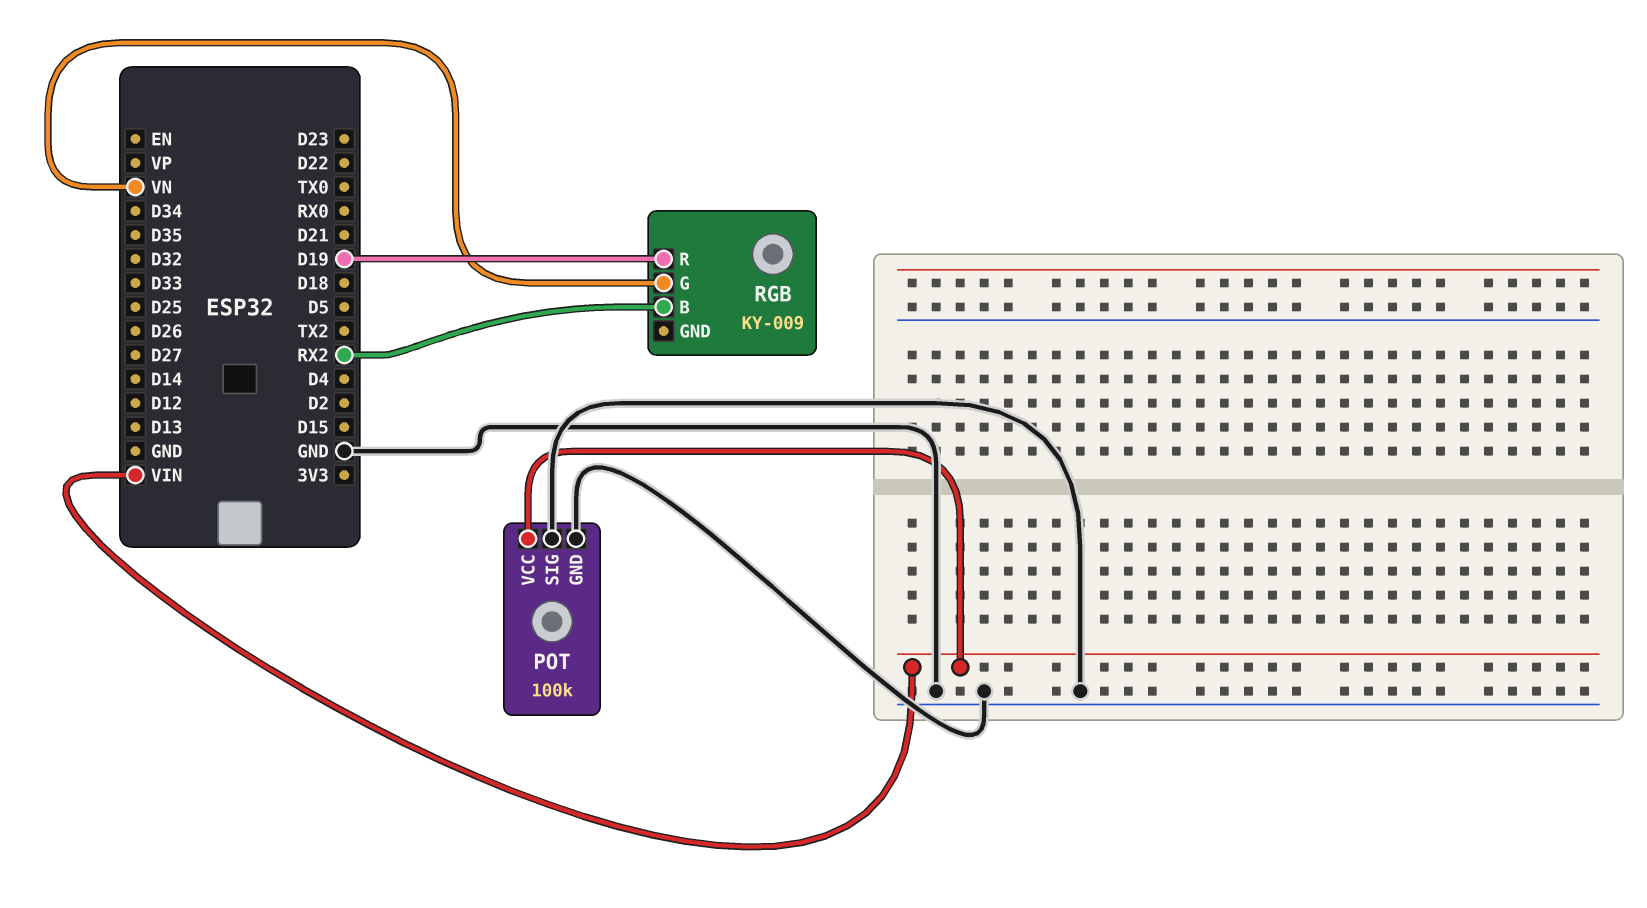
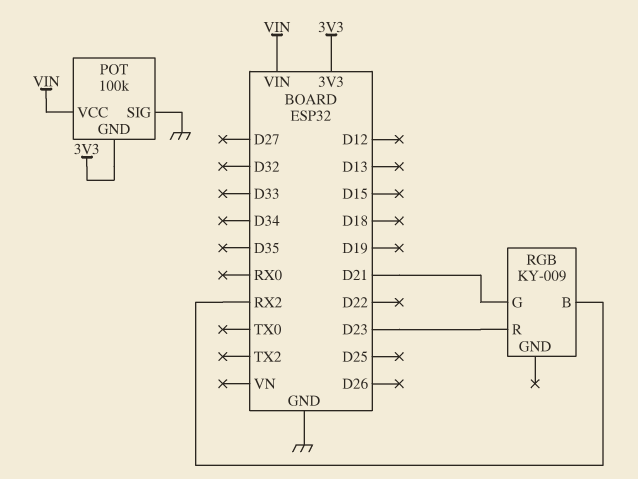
POT pin GND: GND -> 3V3
RGB pin G: VN -> D21
RGB pin R: D19 -> D23

